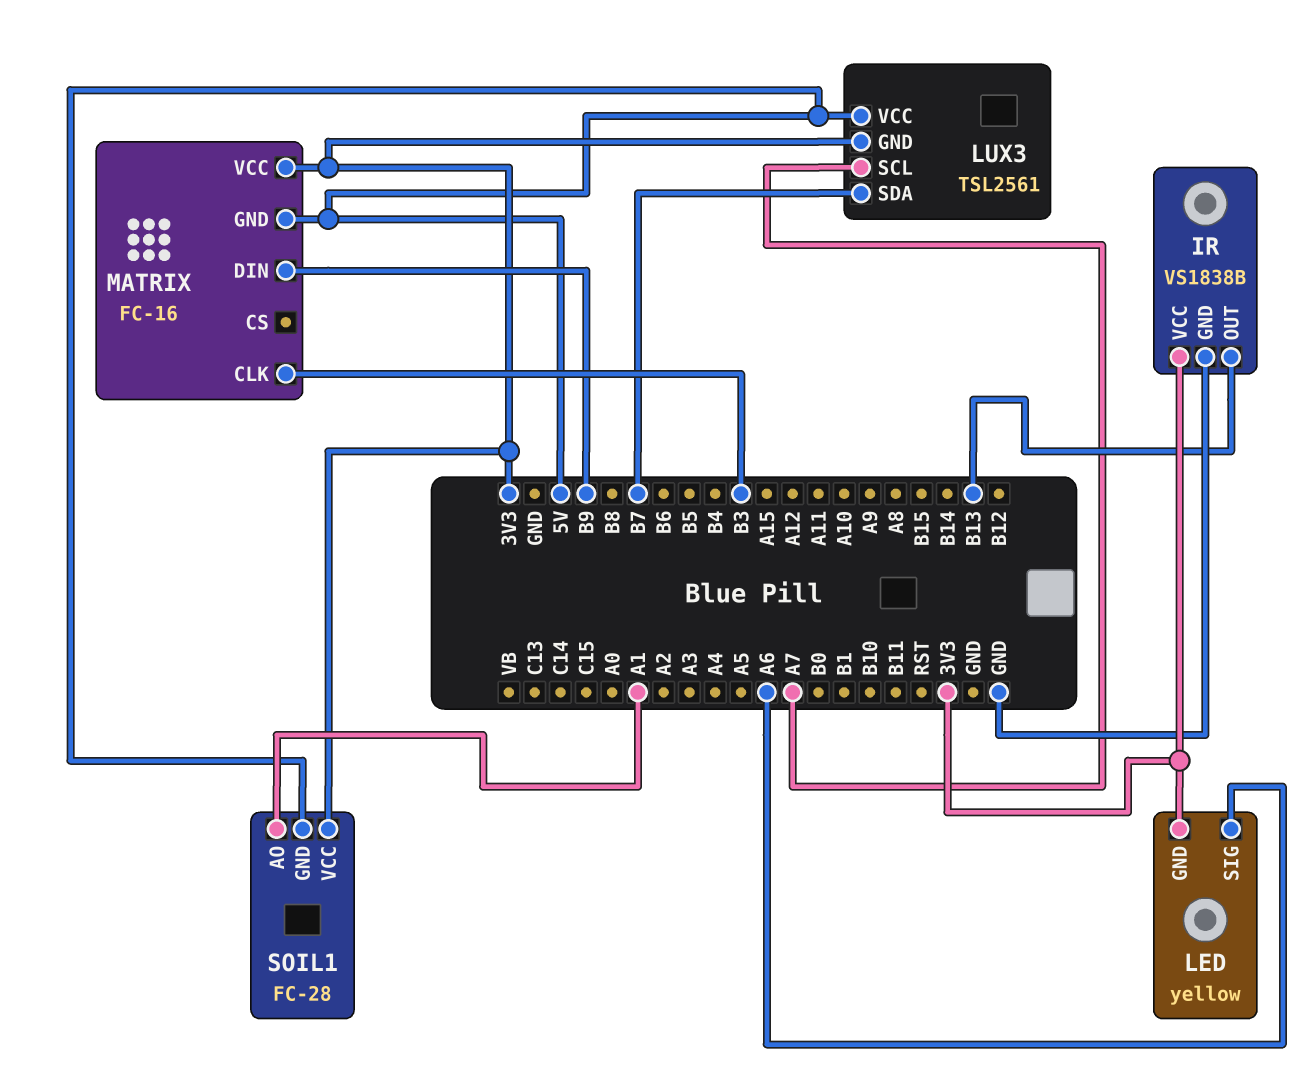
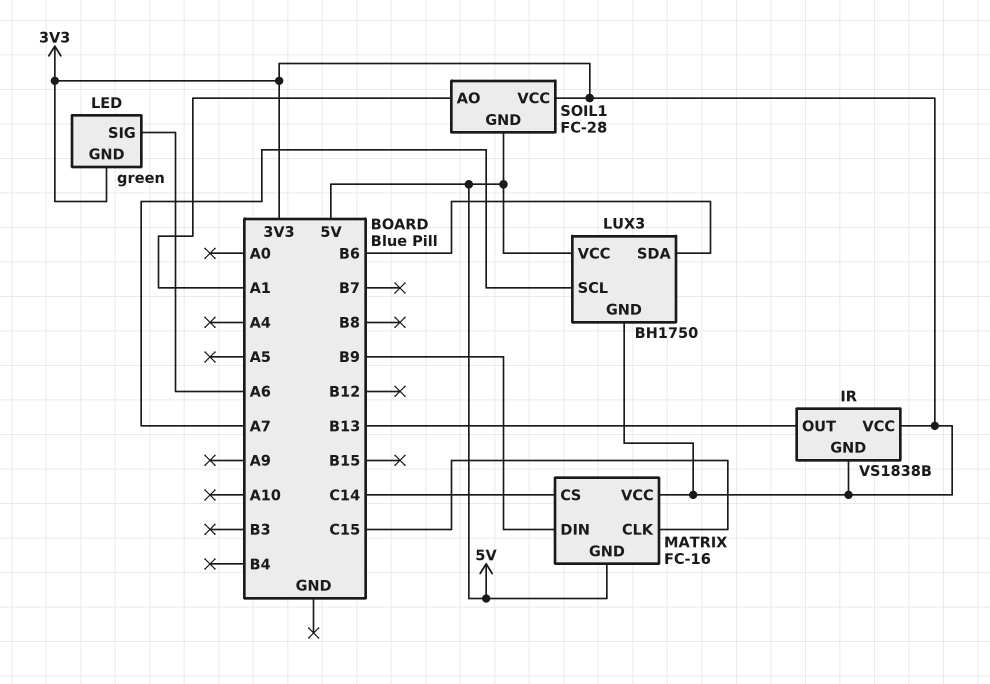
IR pin GND: GND -> 3V3
LED: yellow -> green
LUX3: TSL2561 -> BH1750
LUX3 pin SDA: B7 -> B6
MATRIX pin CLK: B3 -> C15
MATRIX pin CS: none -> C14

